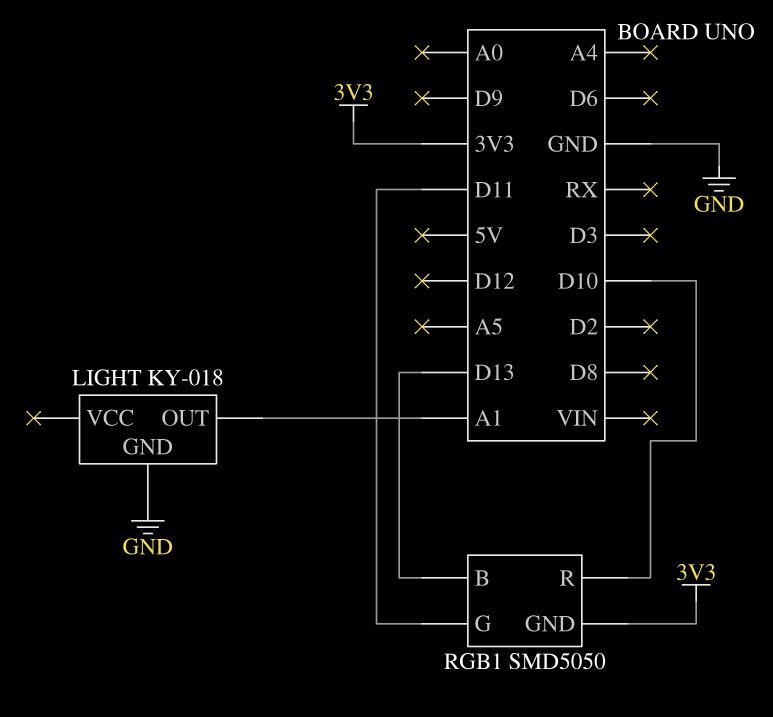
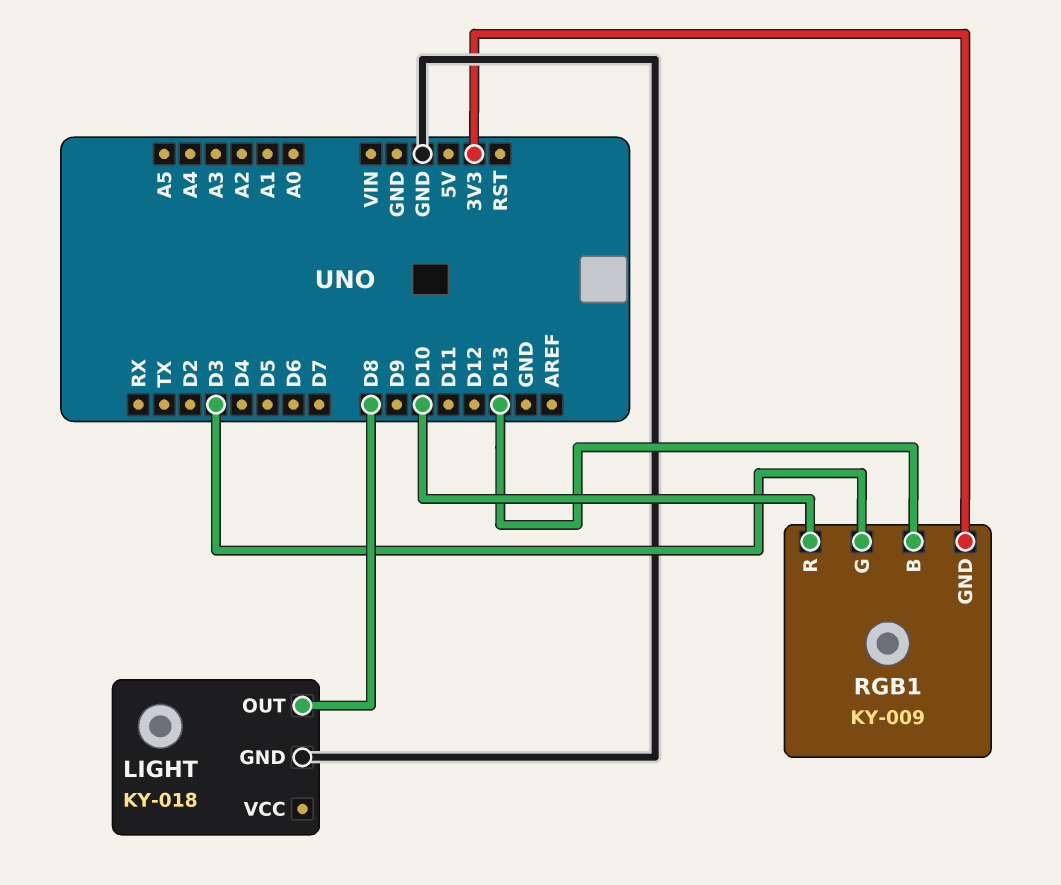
LIGHT pin OUT: A1 -> D8
RGB1: SMD5050 -> KY-009
RGB1 pin G: D11 -> D3

